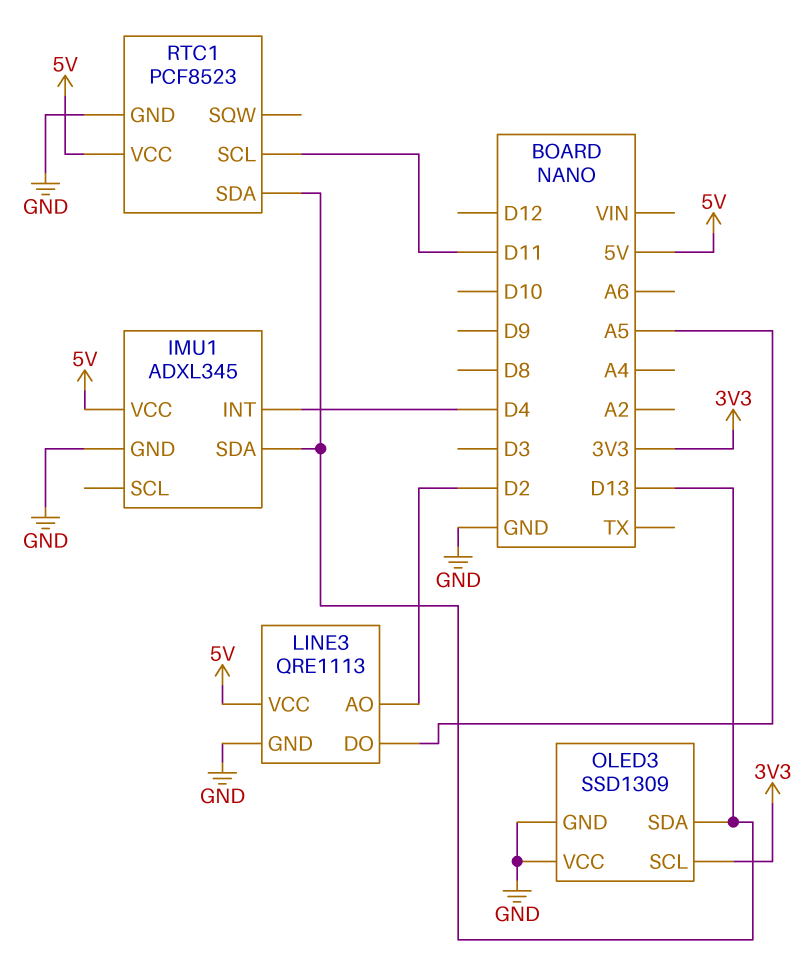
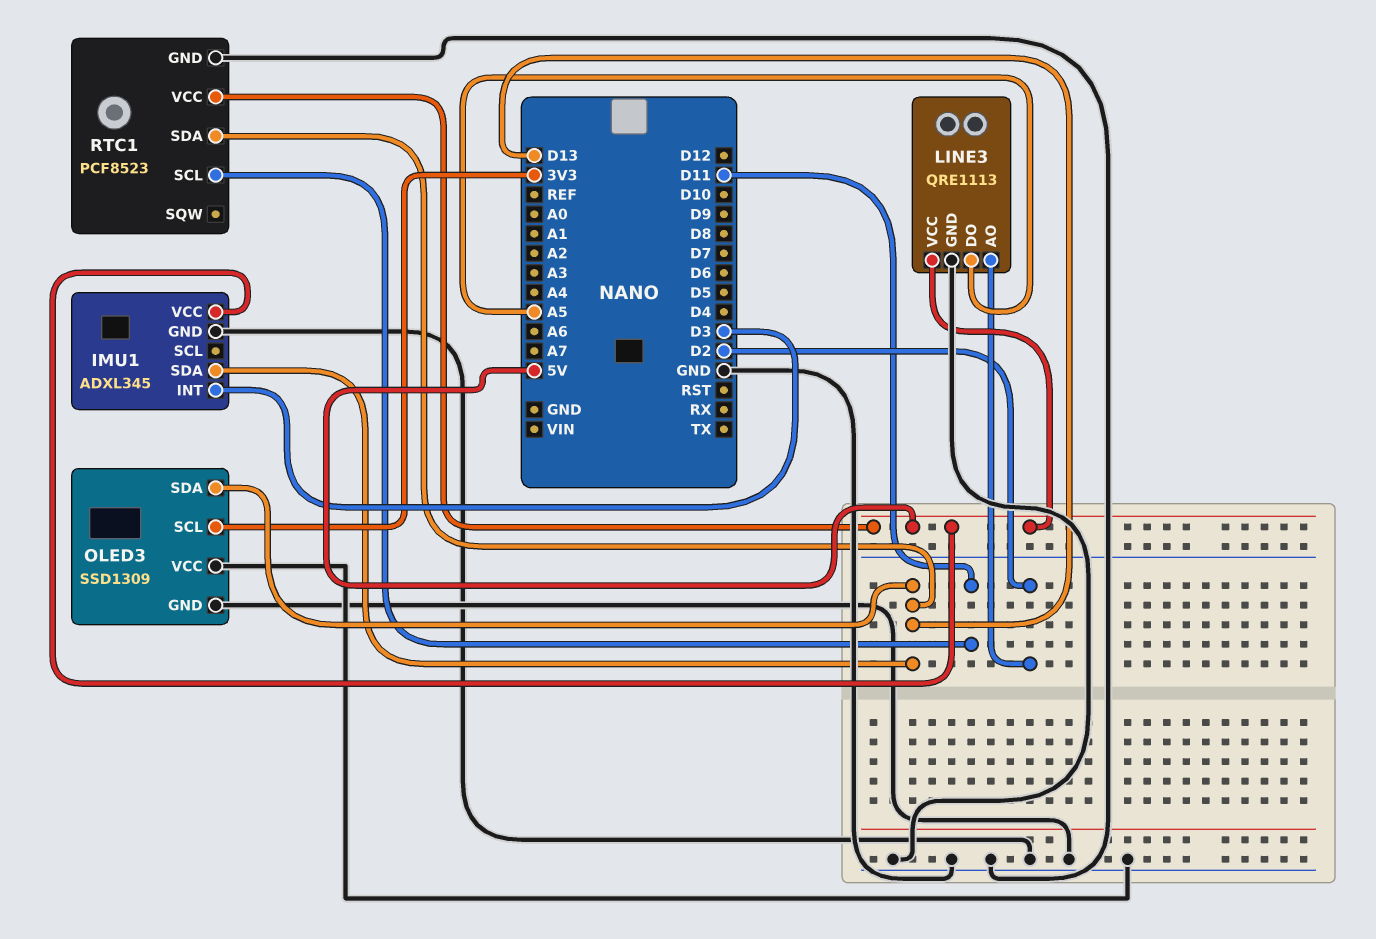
IMU1 pin INT: D4 -> D3

